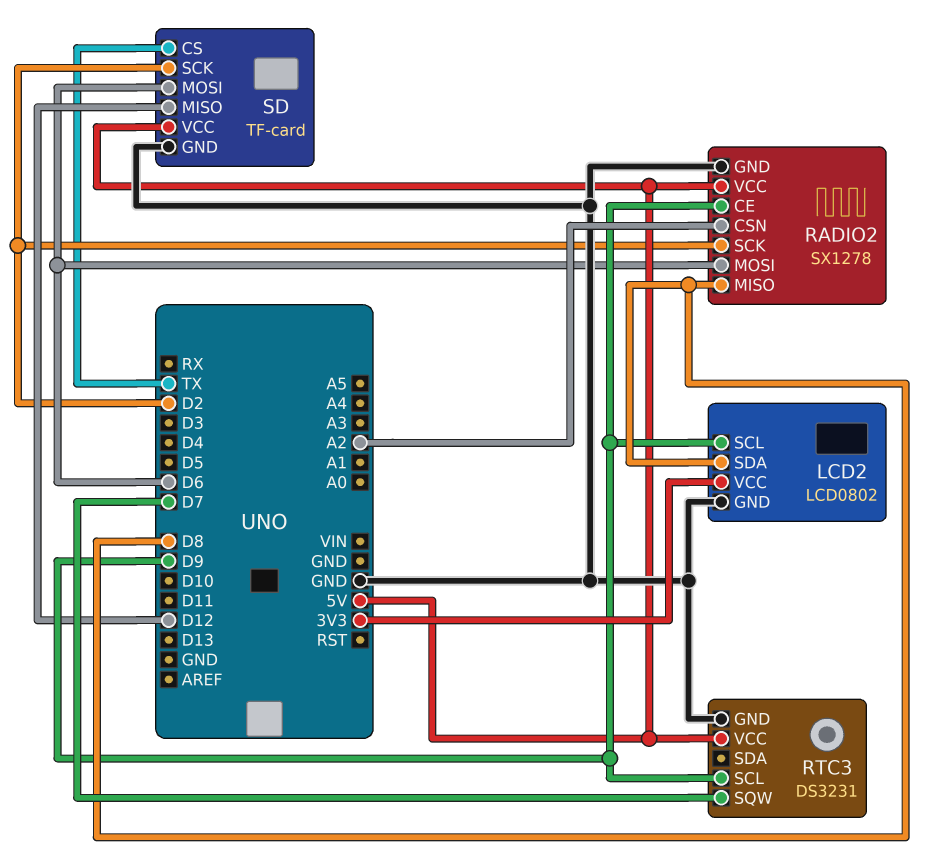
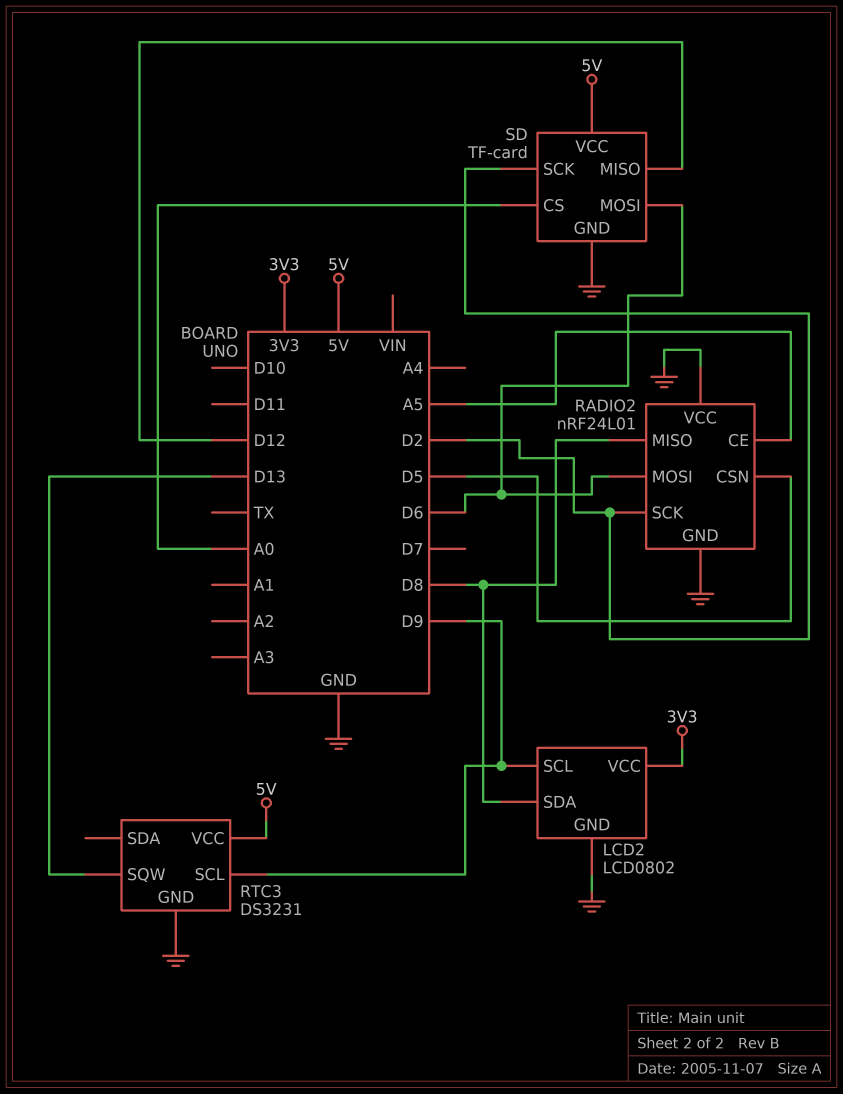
RADIO2: SX1278 -> nRF24L01
RADIO2 pin CE: D9 -> A5
RADIO2 pin CSN: A2 -> D5
RADIO2 pin VCC: 5V -> GND
RTC3 pin SQW: D7 -> D13
SD pin CS: TX -> A0

